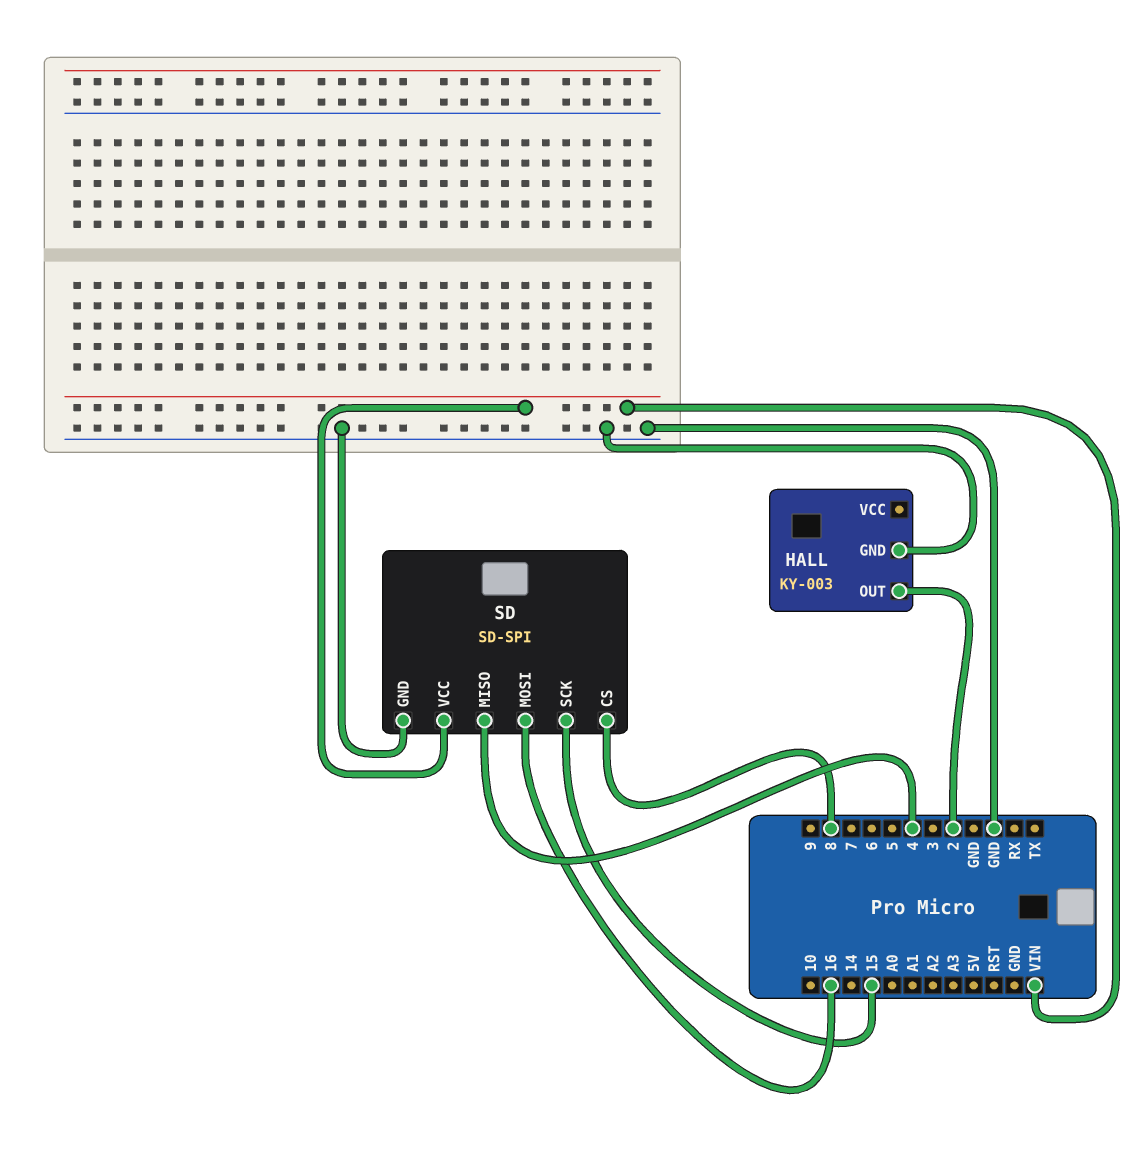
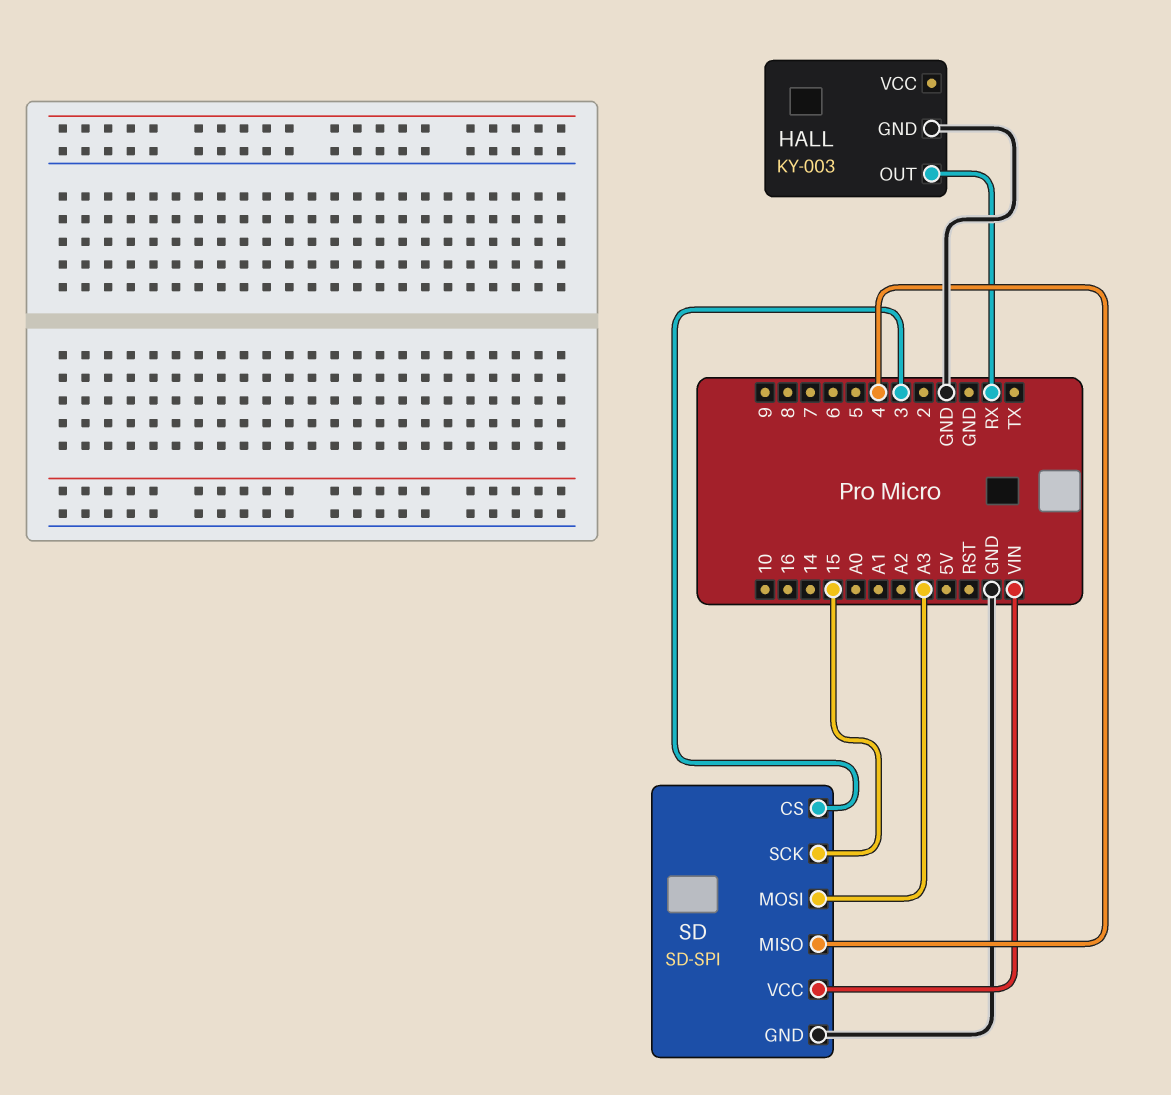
HALL pin OUT: 2 -> RX
SD pin CS: 8 -> 3
SD pin MOSI: 16 -> A3

